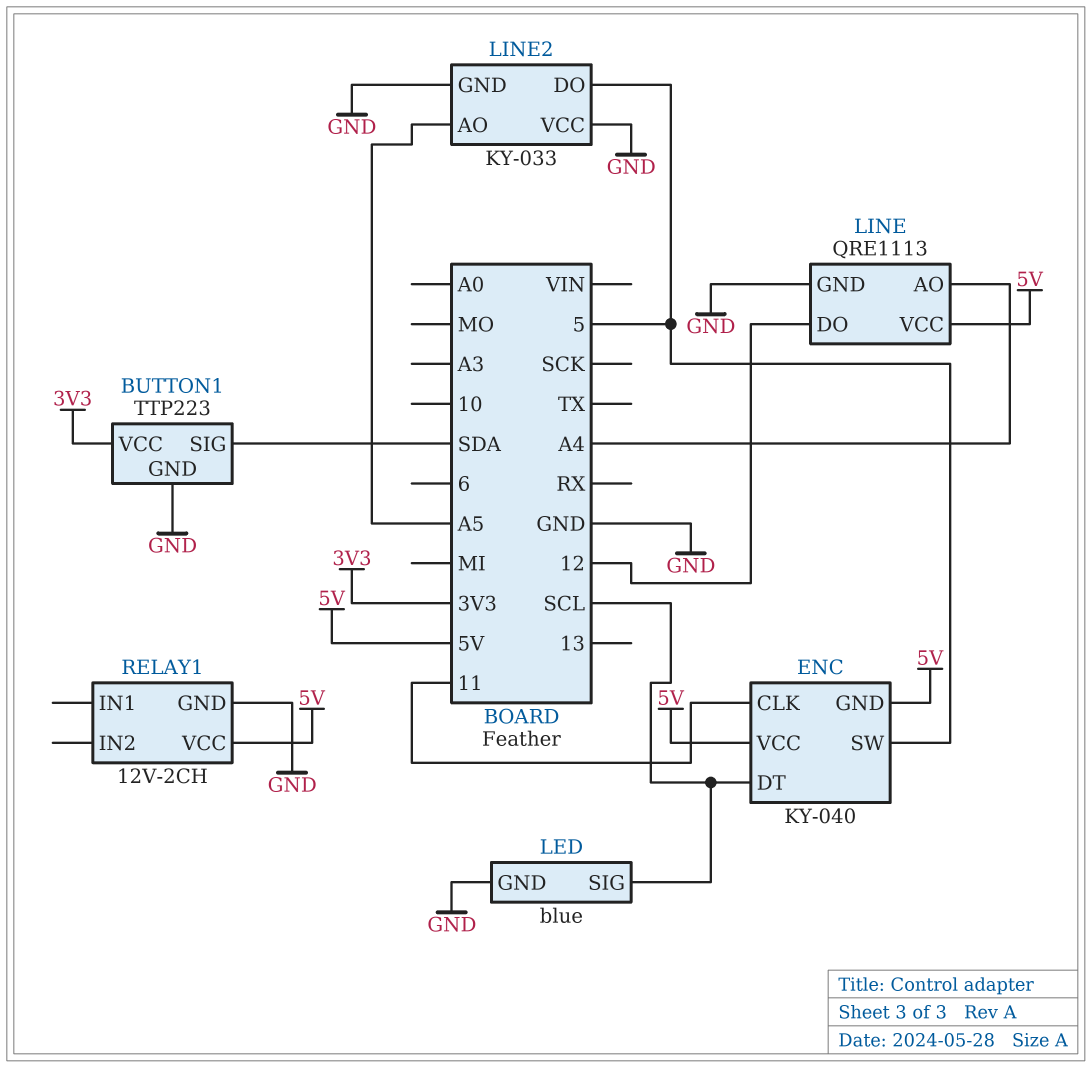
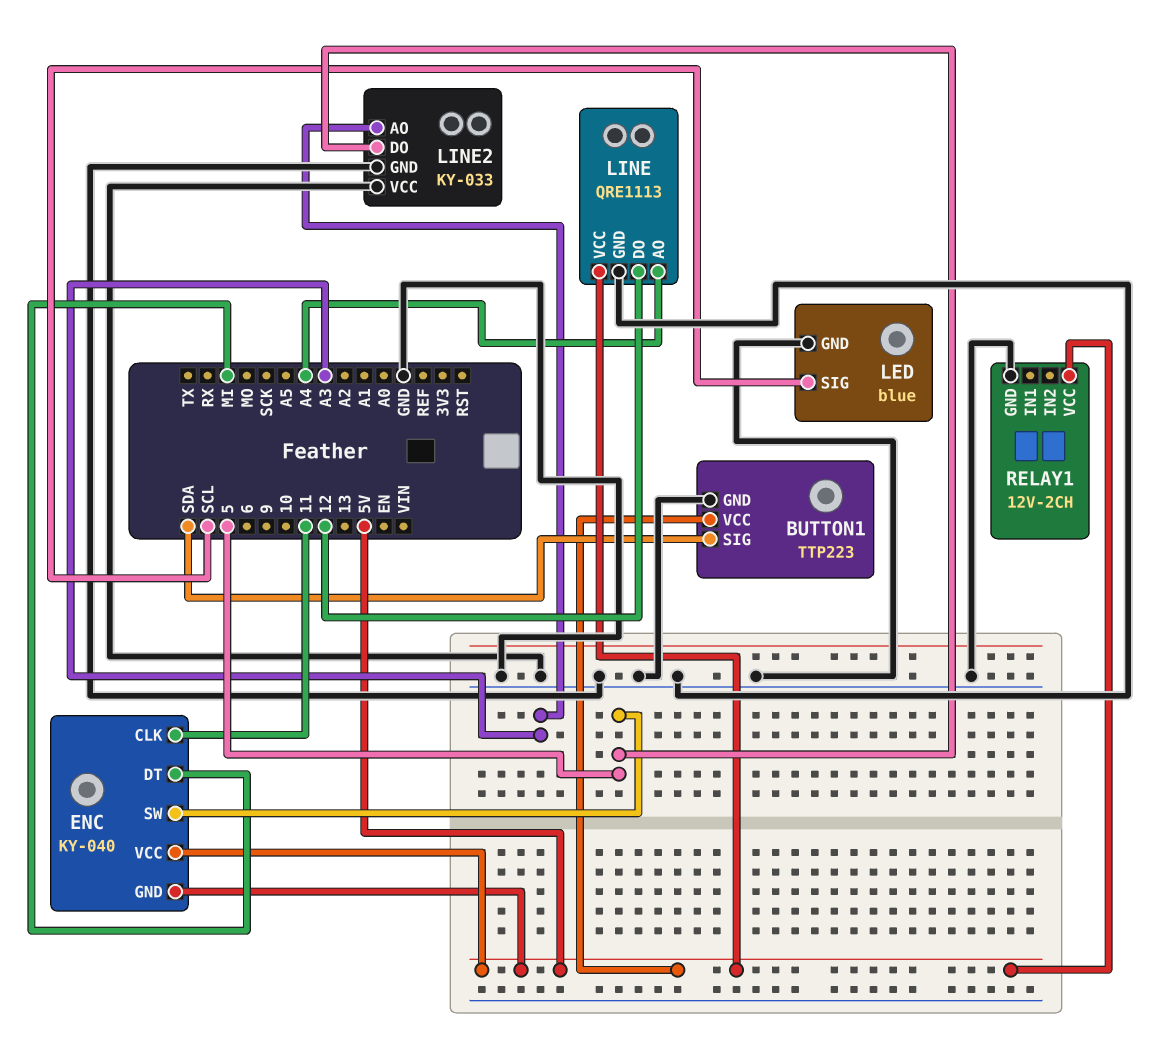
BUTTON1 pin VCC: 3V3 -> 5V
ENC pin DT: SCL -> MI
LINE2 pin AO: A5 -> A3

